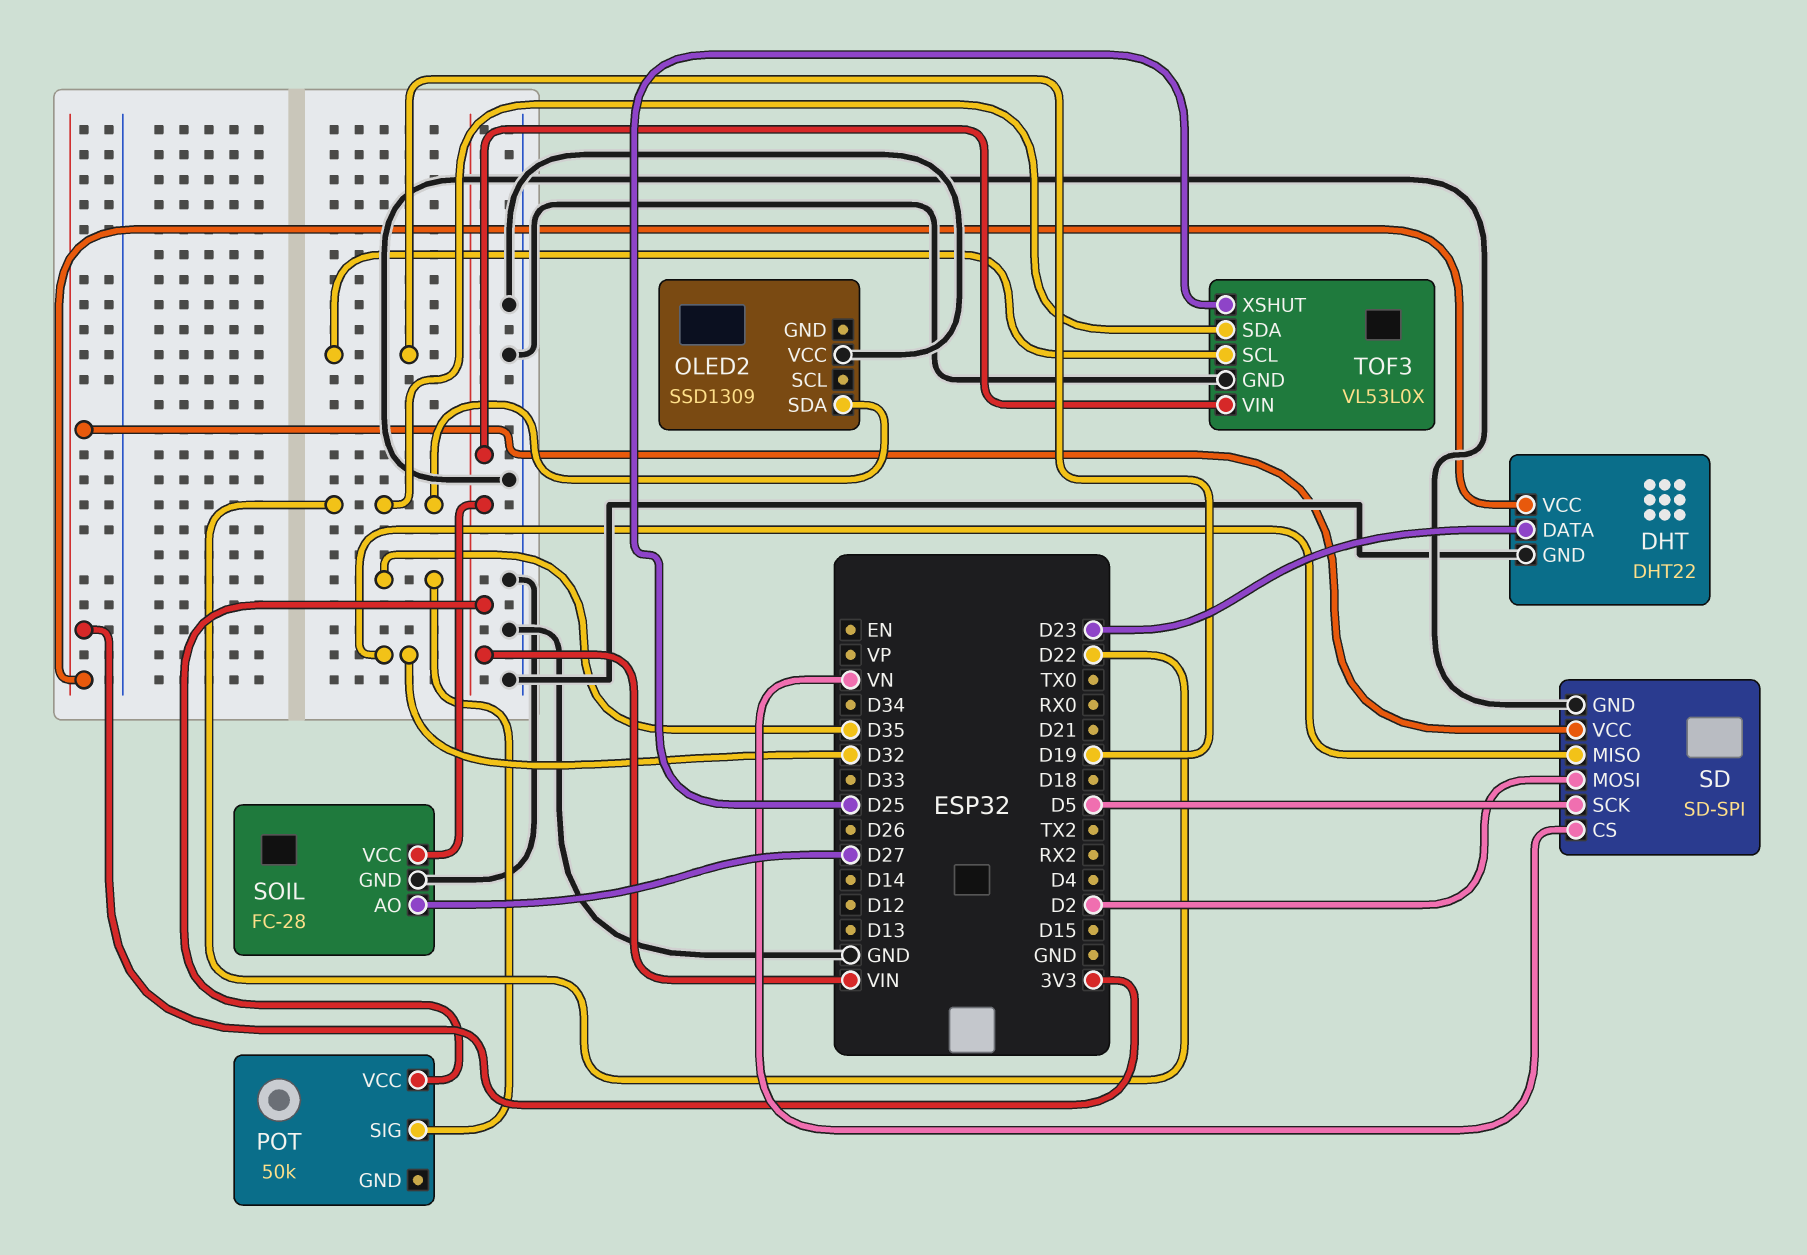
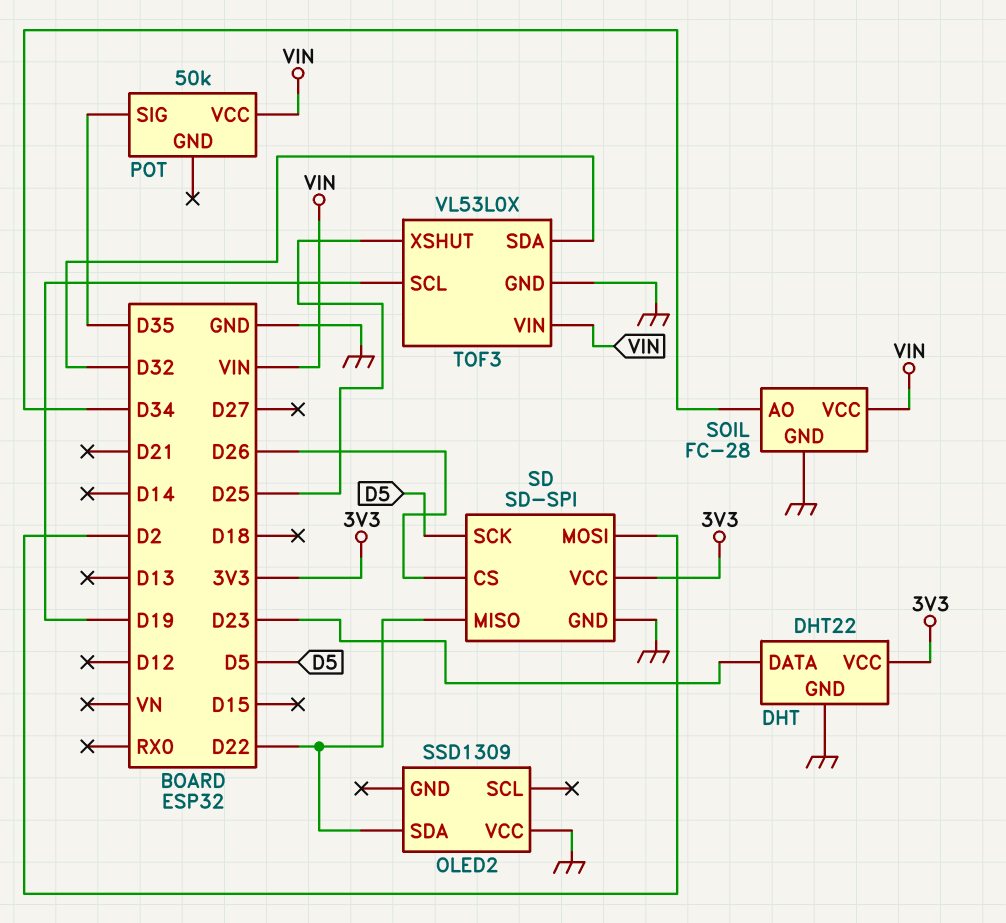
SD pin CS: VN -> D26
SD pin MISO: D32 -> D22
SOIL pin AO: D27 -> D34
TOF3 pin SDA: D22 -> D32

